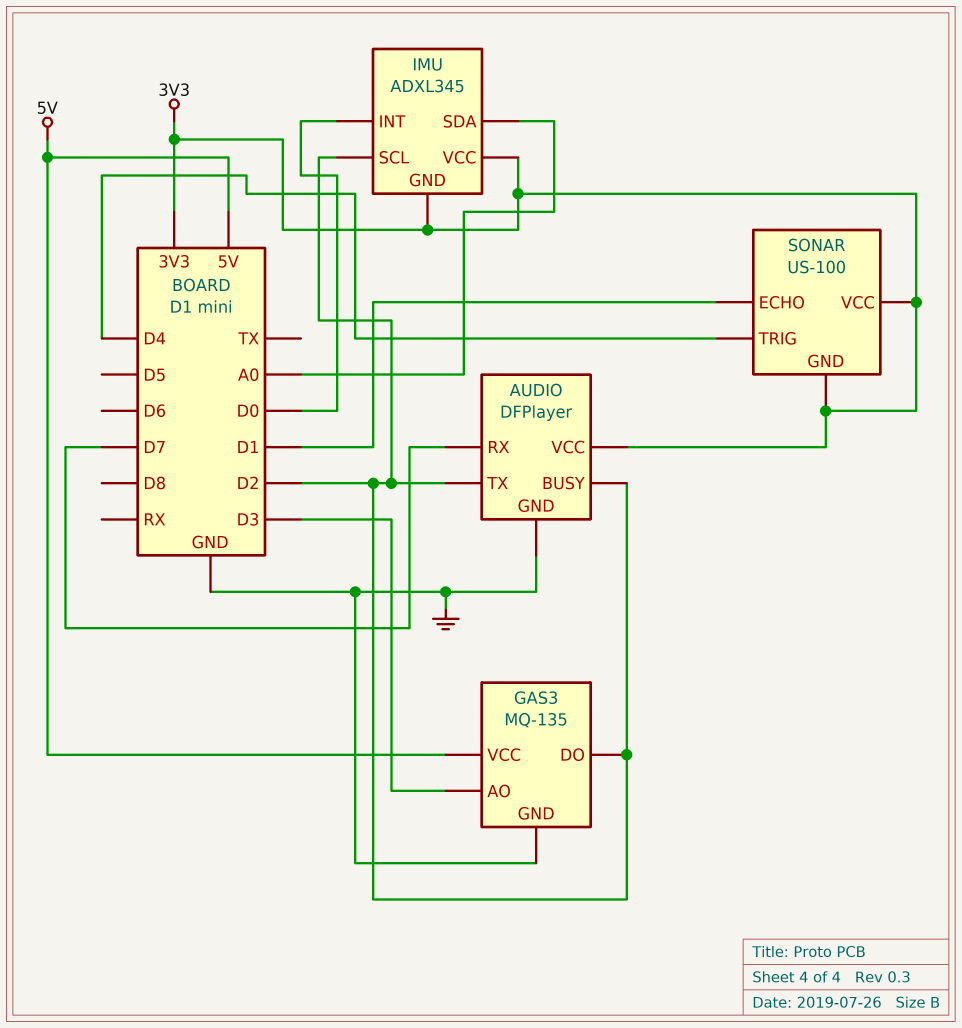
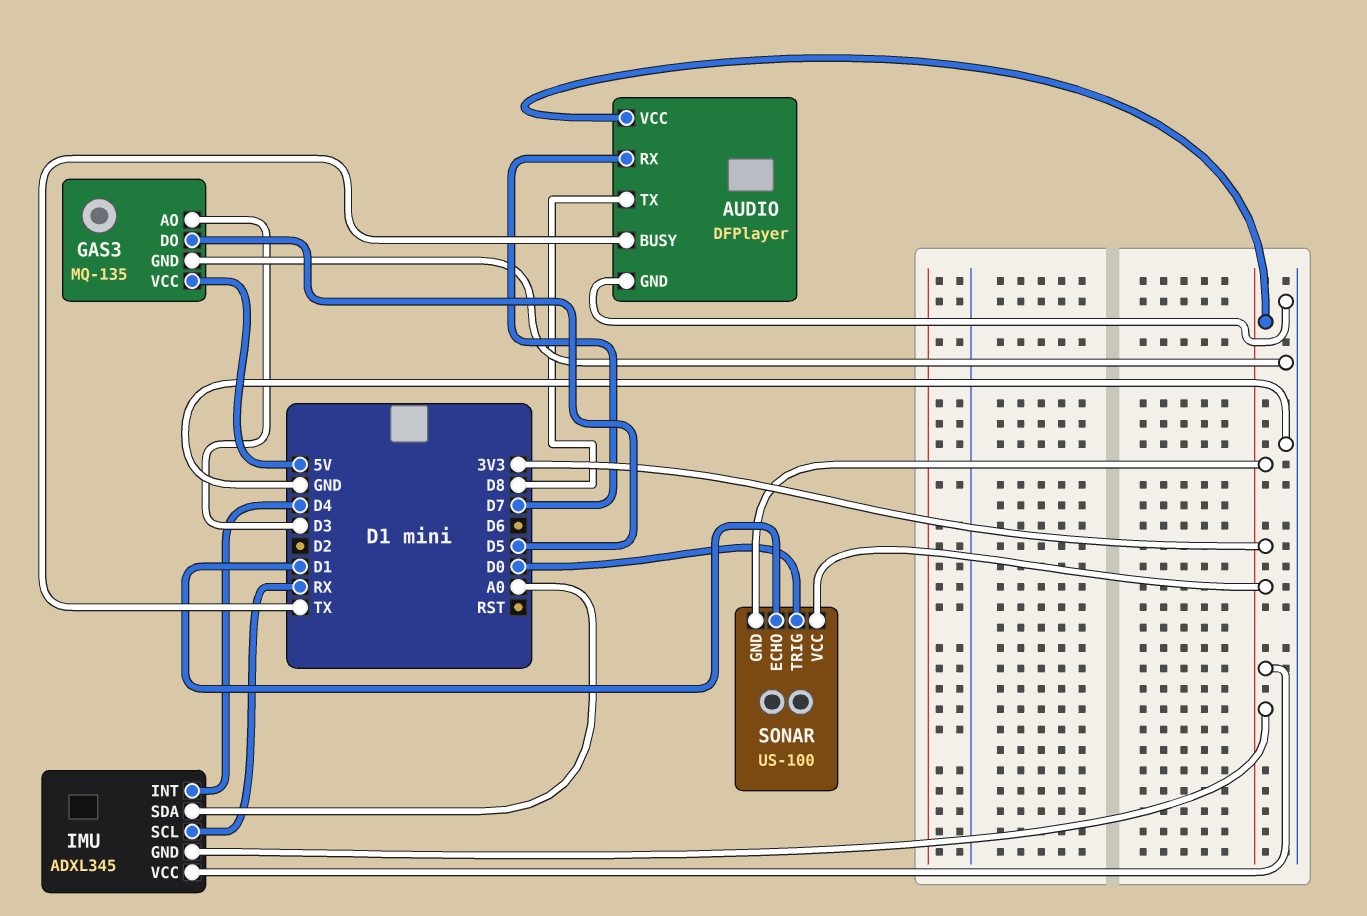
AUDIO pin BUSY: D2 -> TX
AUDIO pin TX: D2 -> D8
GAS3 pin DO: D2 -> D5
IMU pin INT: D0 -> D4
IMU pin SCL: D2 -> RX
SONAR pin TRIG: D4 -> D0

